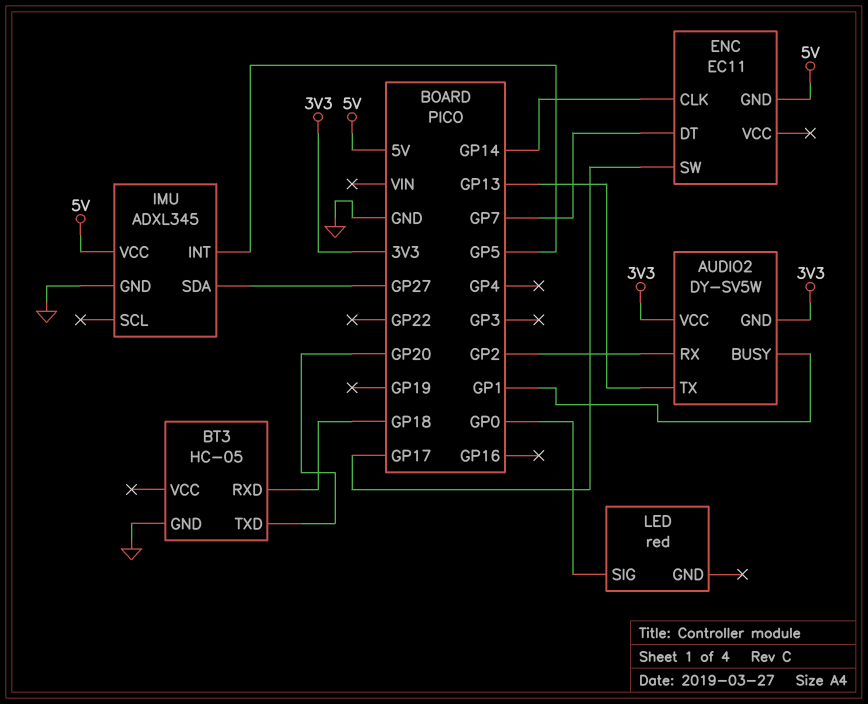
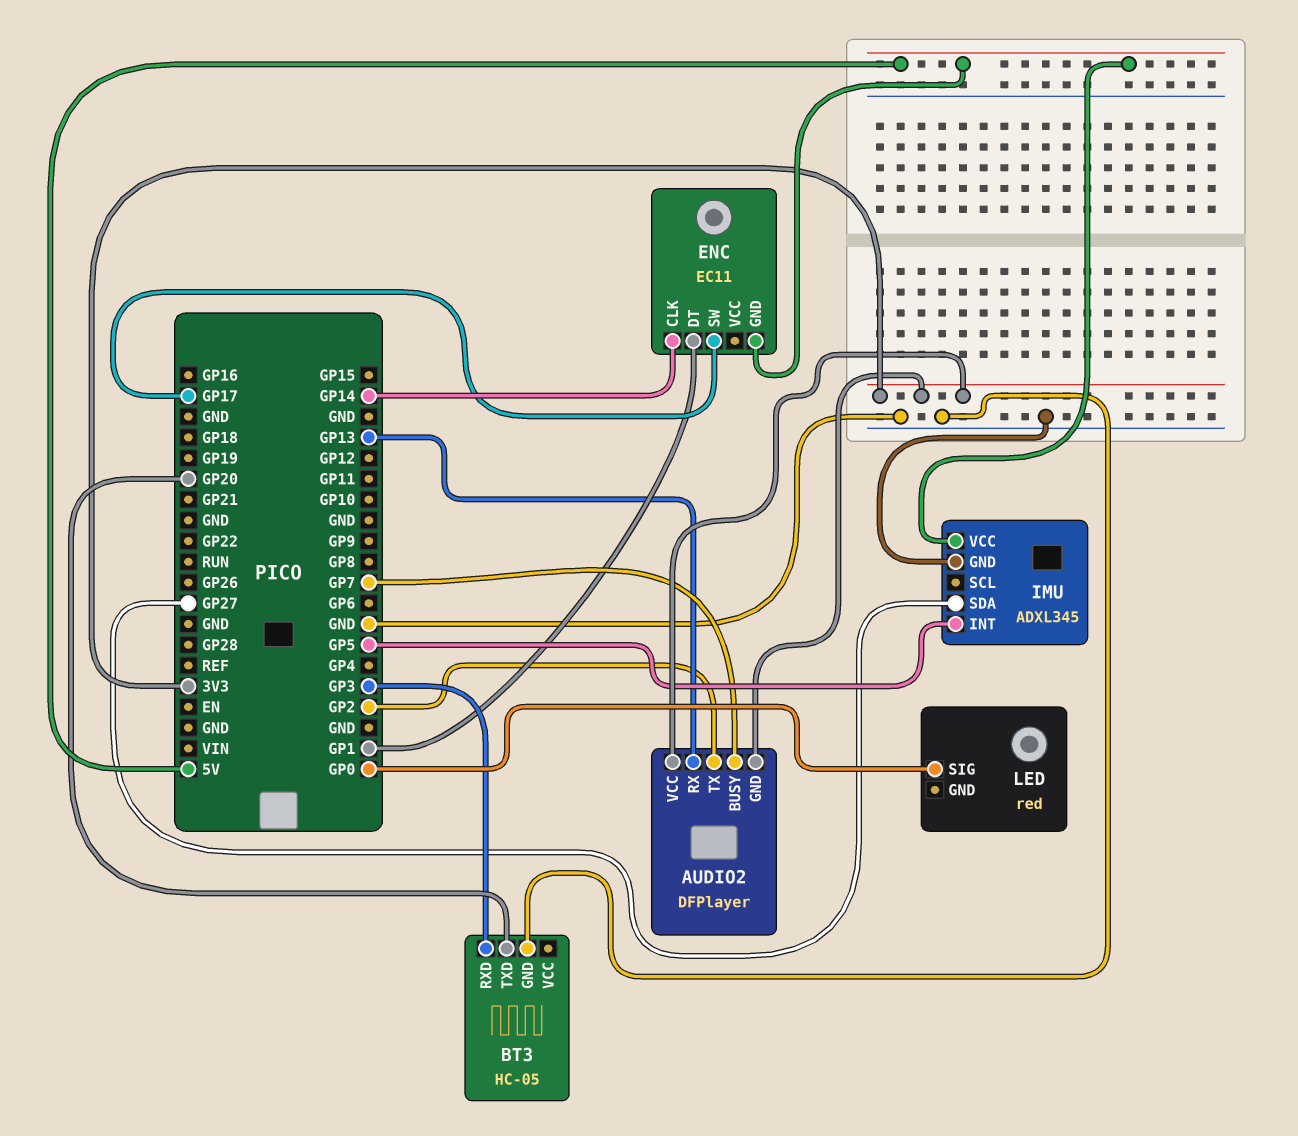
AUDIO2: DY-SV5W -> DFPlayer
AUDIO2 pin BUSY: GP1 -> GP7
AUDIO2 pin RX: GP2 -> GP13
AUDIO2 pin TX: GP13 -> GP2
BT3 pin RXD: GP18 -> GP3
ENC pin DT: GP7 -> GP1

